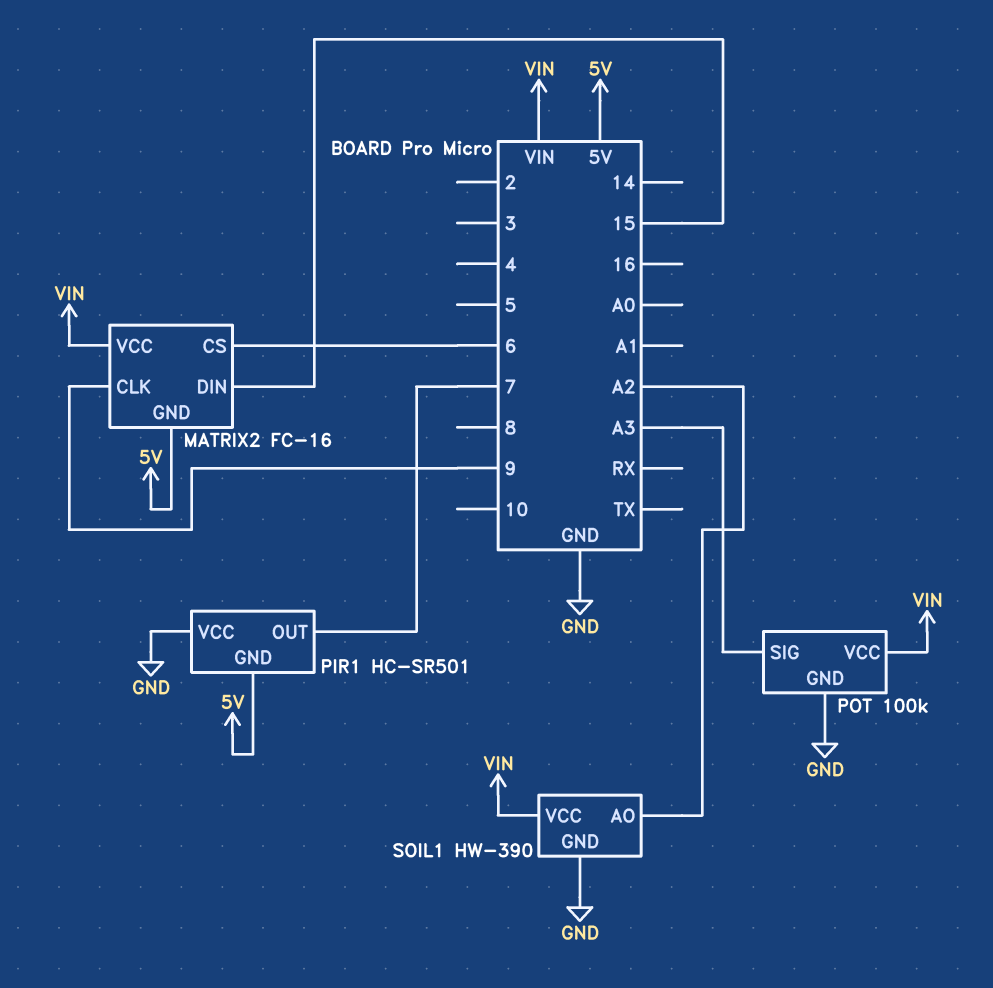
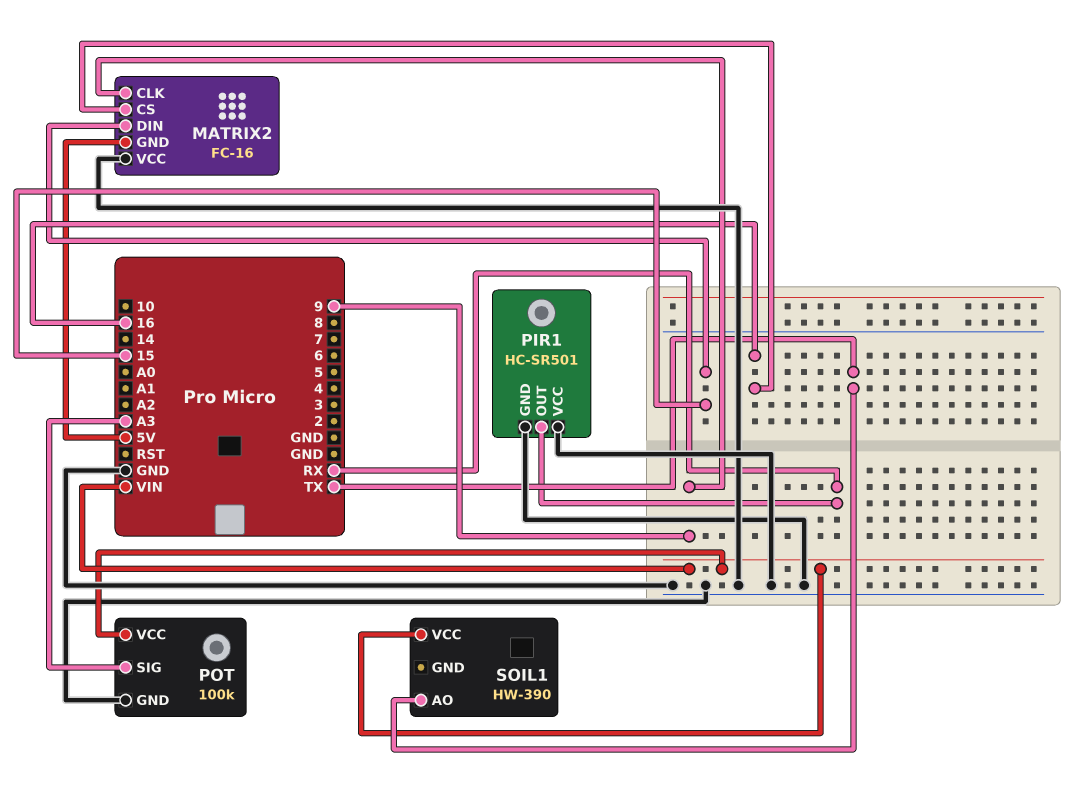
MATRIX2 pin CS: 6 -> 16
MATRIX2 pin VCC: VIN -> GND
PIR1 pin GND: 5V -> GND
PIR1 pin OUT: 7 -> RX
SOIL1 pin AO: A2 -> TX
SOIL1 pin GND: GND -> none

